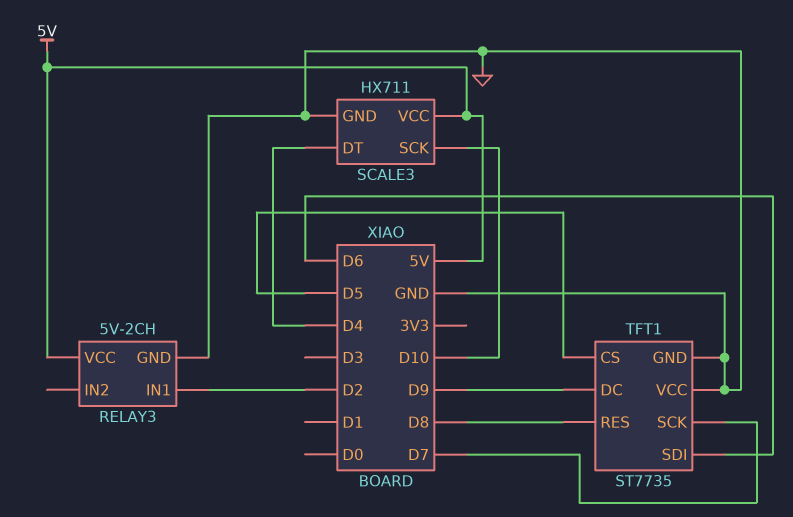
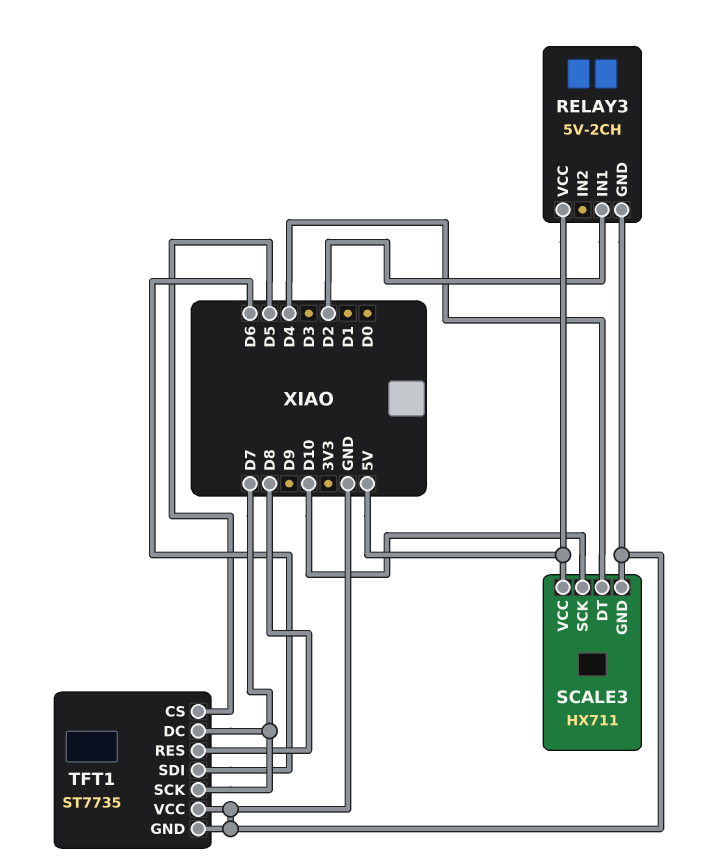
TFT1 pin DC: D9 -> D7

